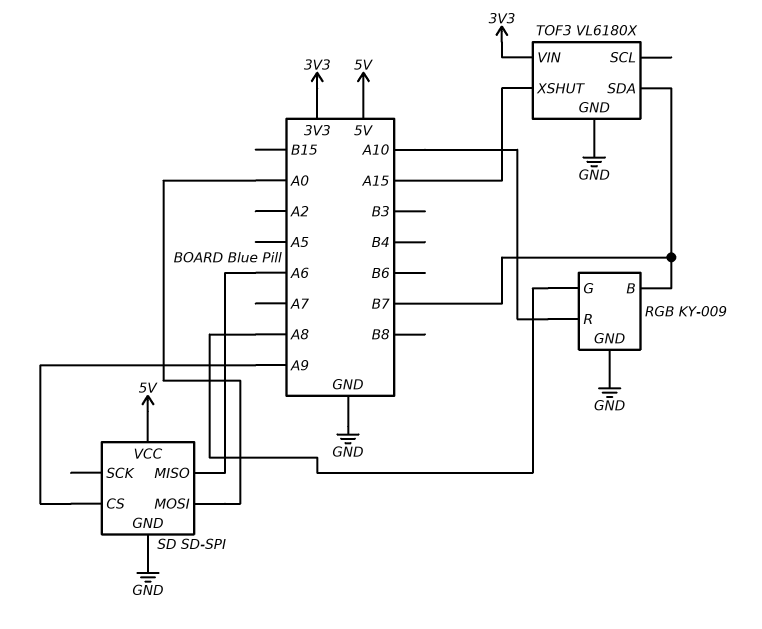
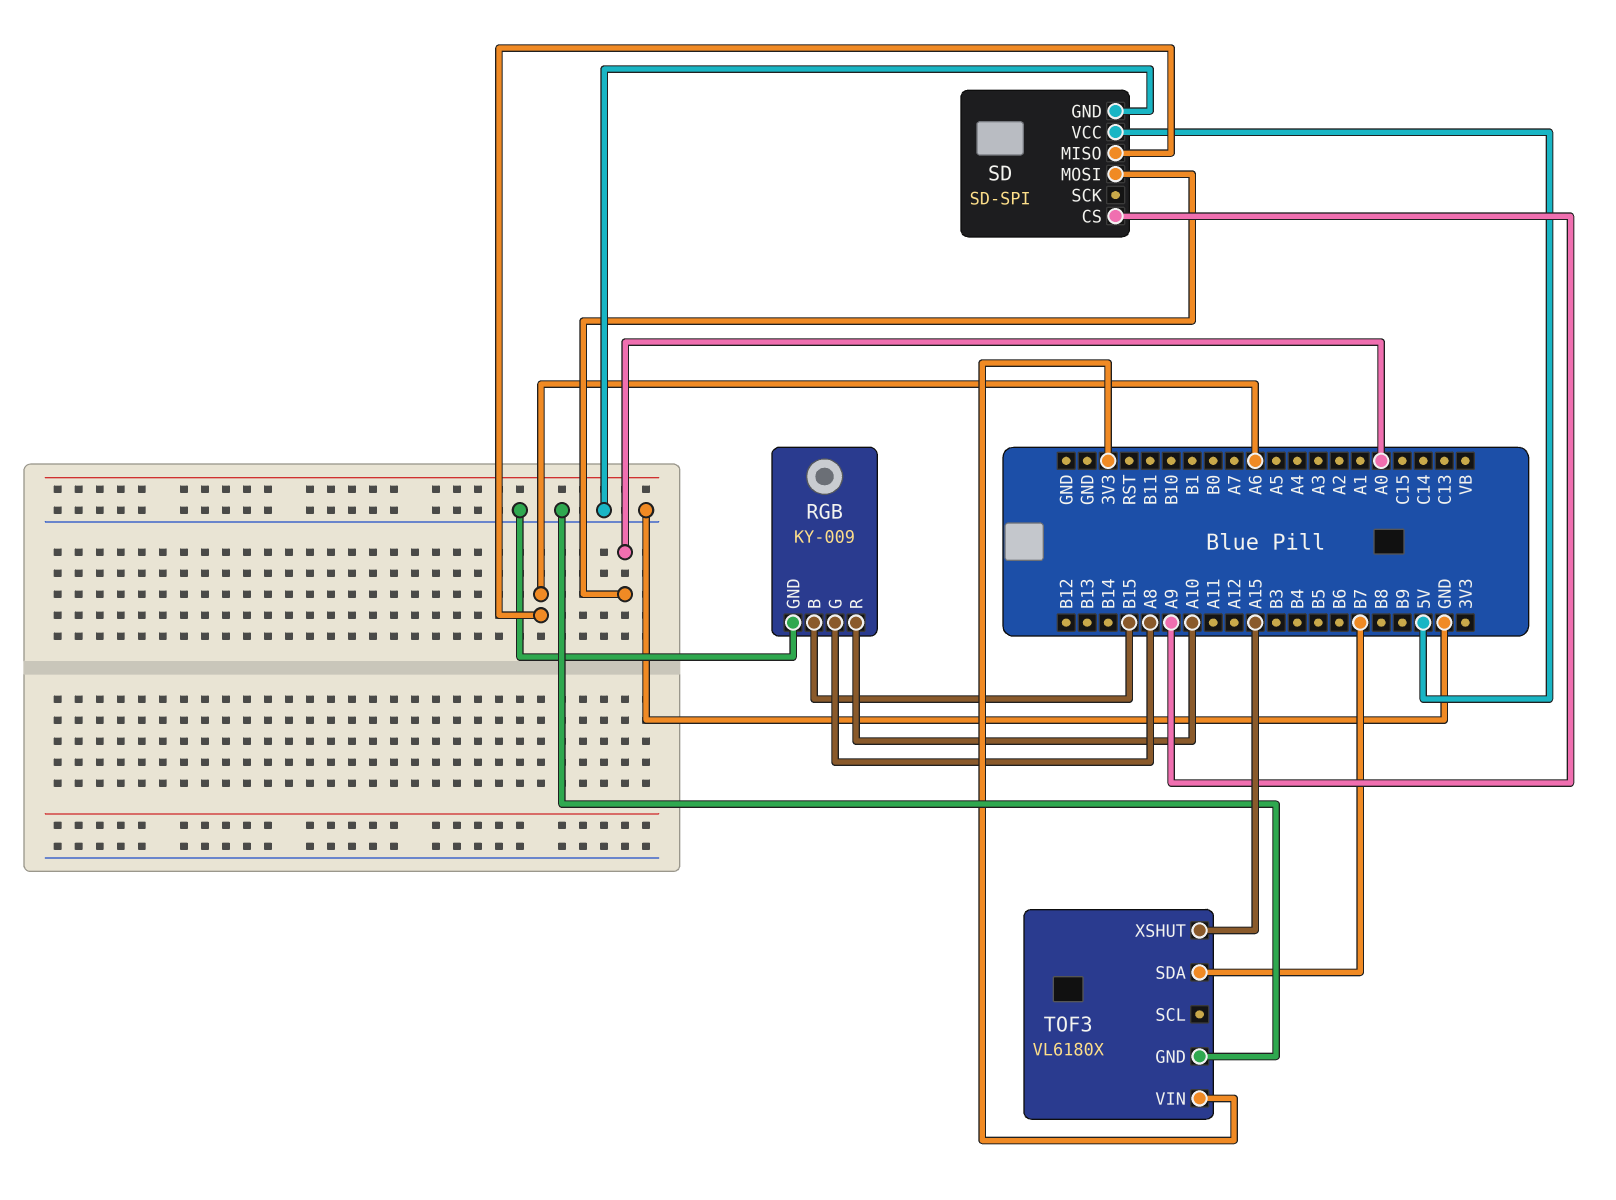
RGB pin B: B7 -> B15

